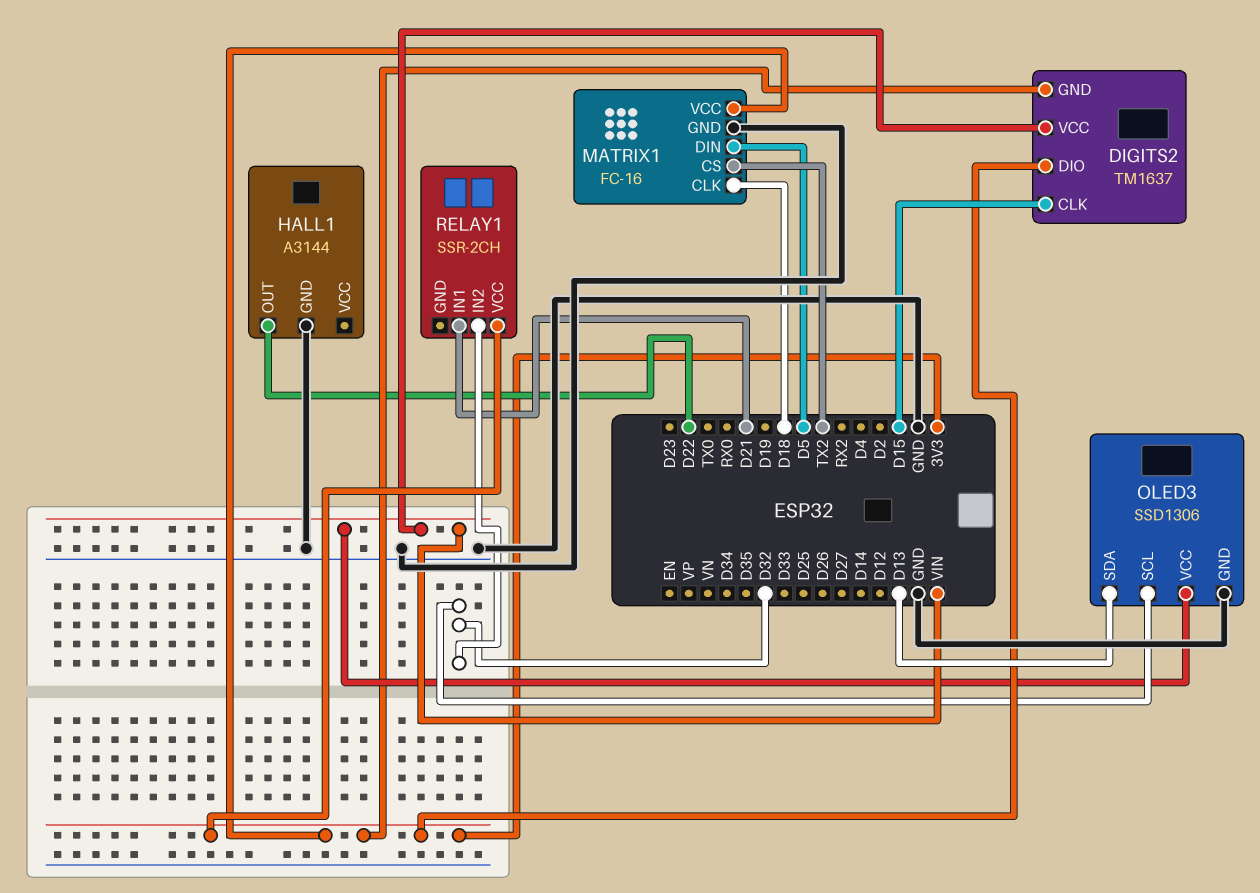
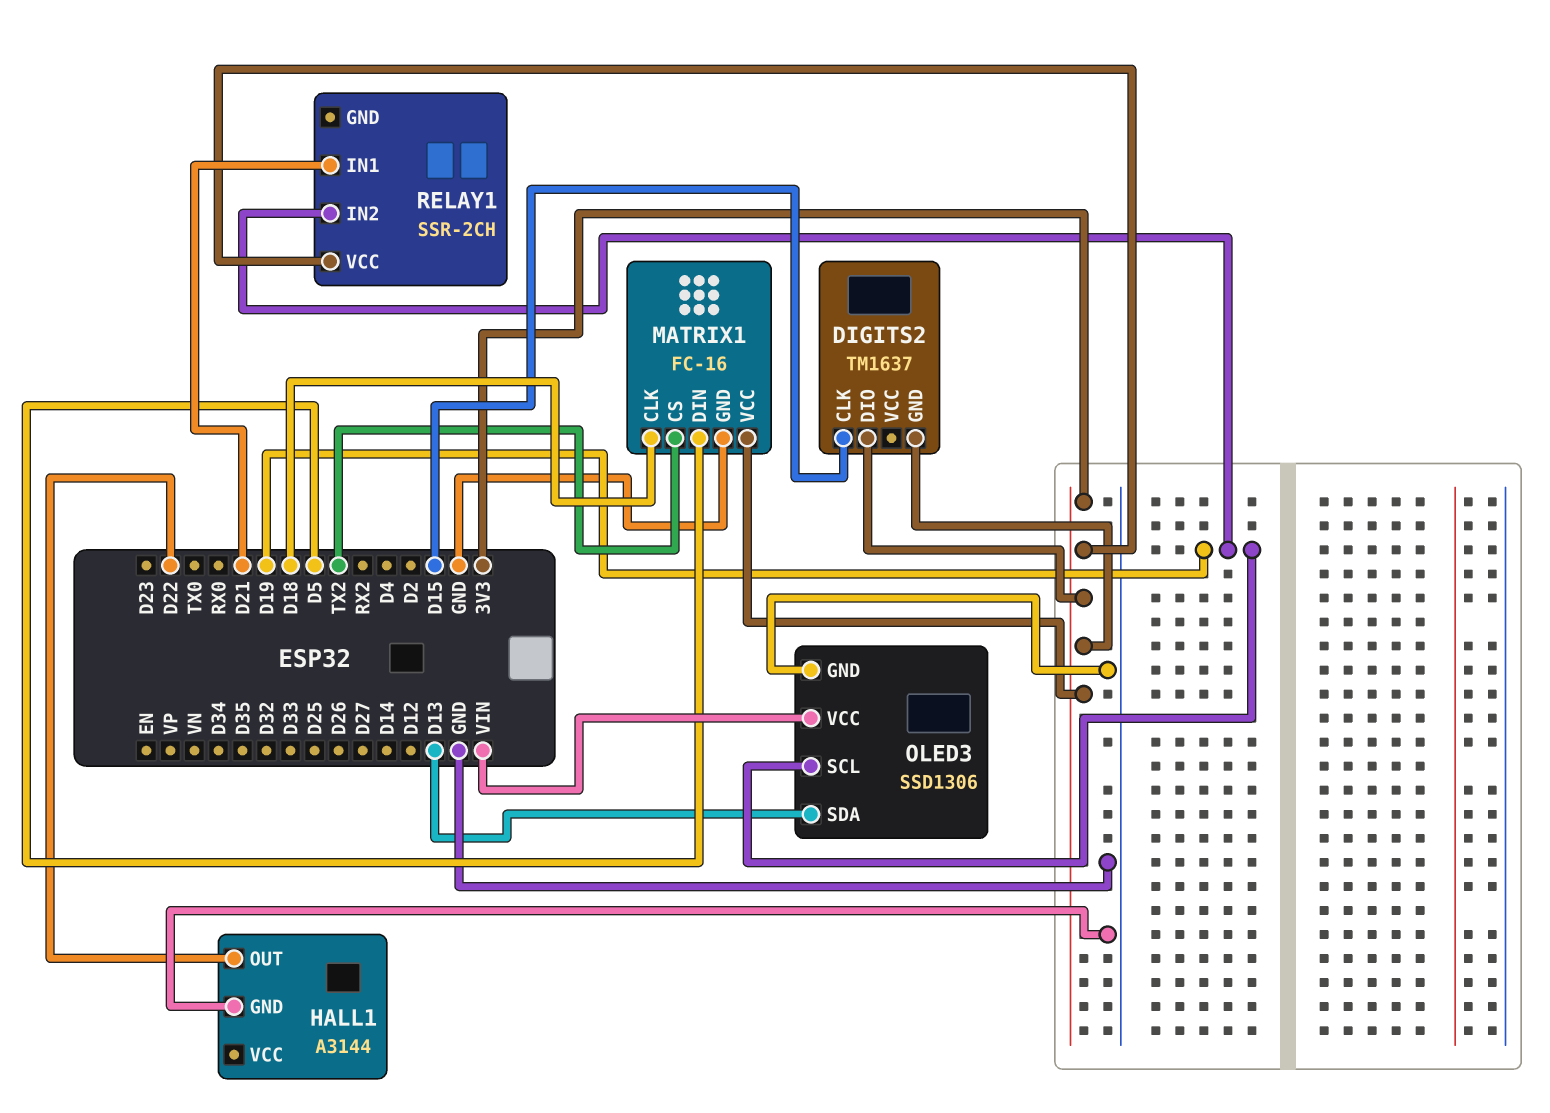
DIGITS2 pin VCC: VIN -> none
OLED3 pin SCL: D32 -> D19
RELAY1 pin IN2: D32 -> D19

